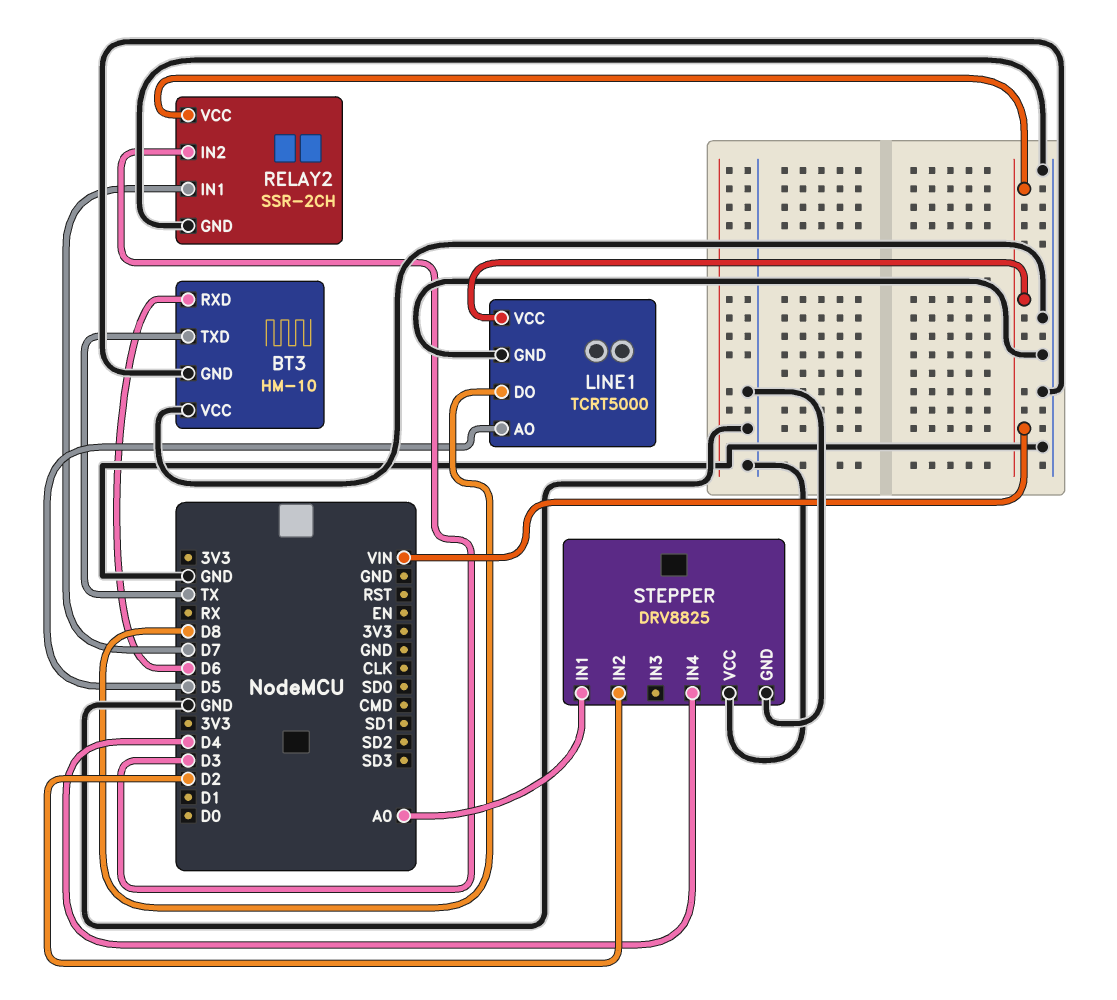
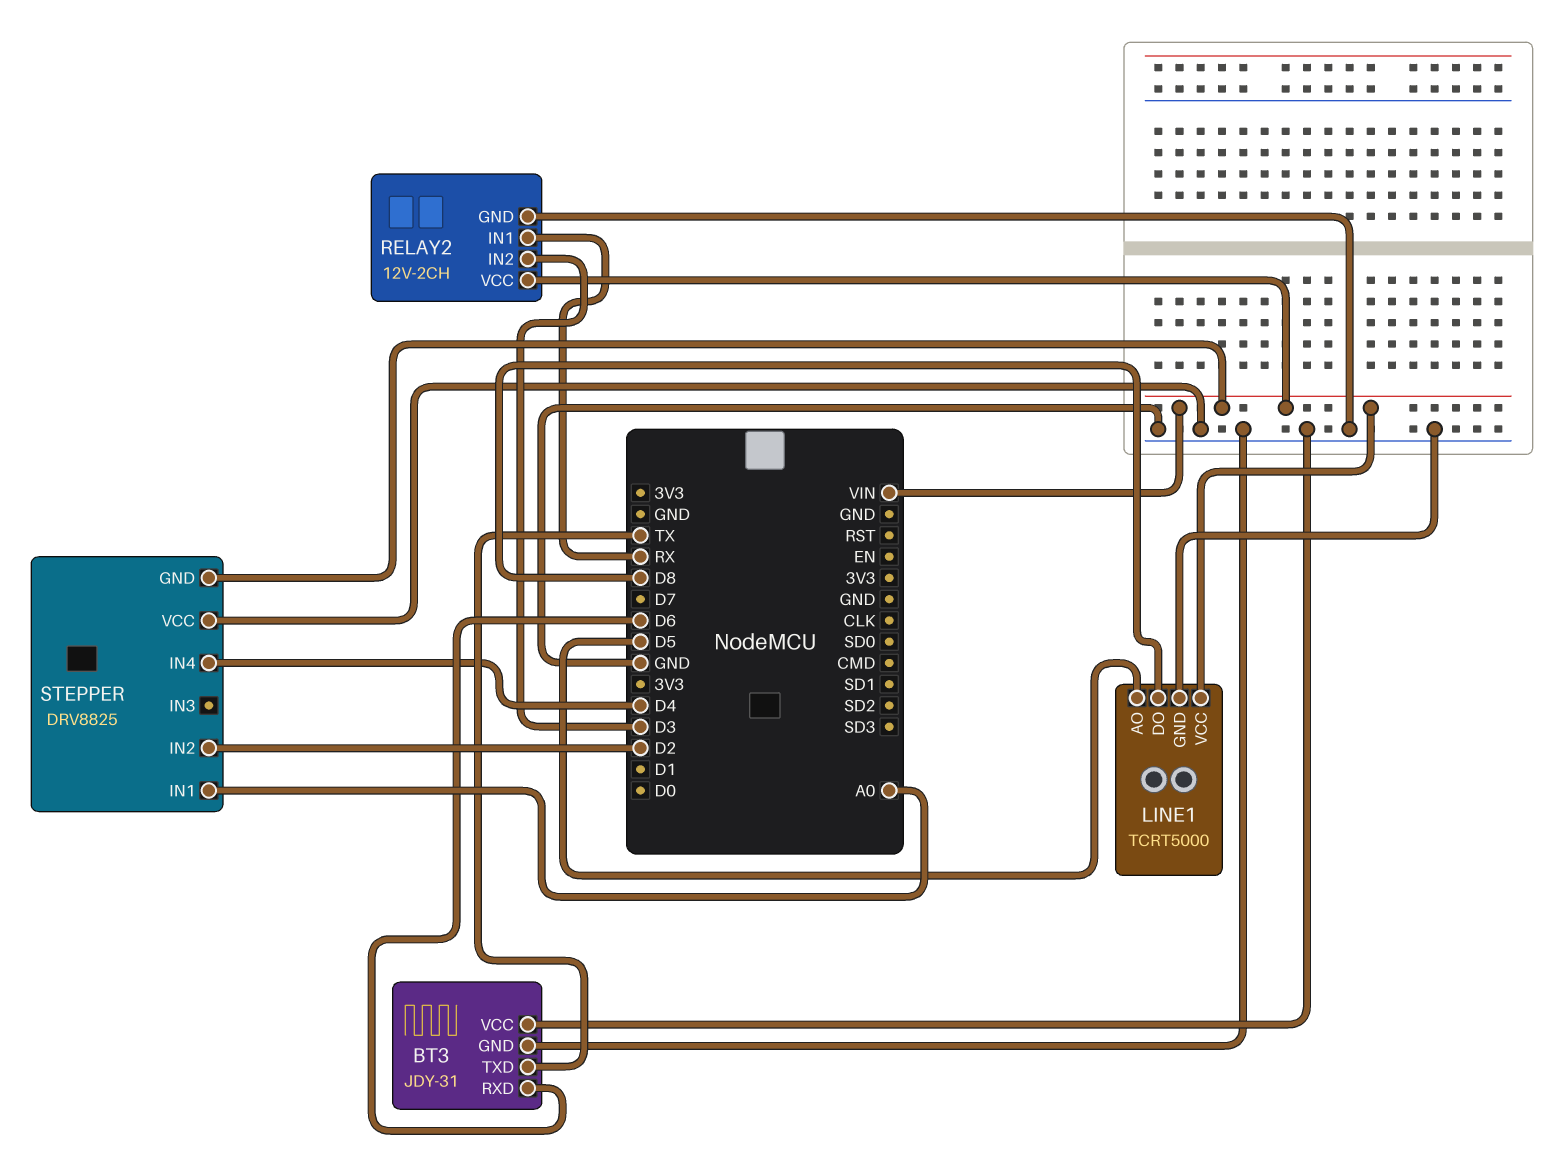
BT3: HM-10 -> JDY-31
RELAY2: SSR-2CH -> 12V-2CH
RELAY2 pin IN1: D7 -> RX
STEPPER pin GND: GND -> VIN

